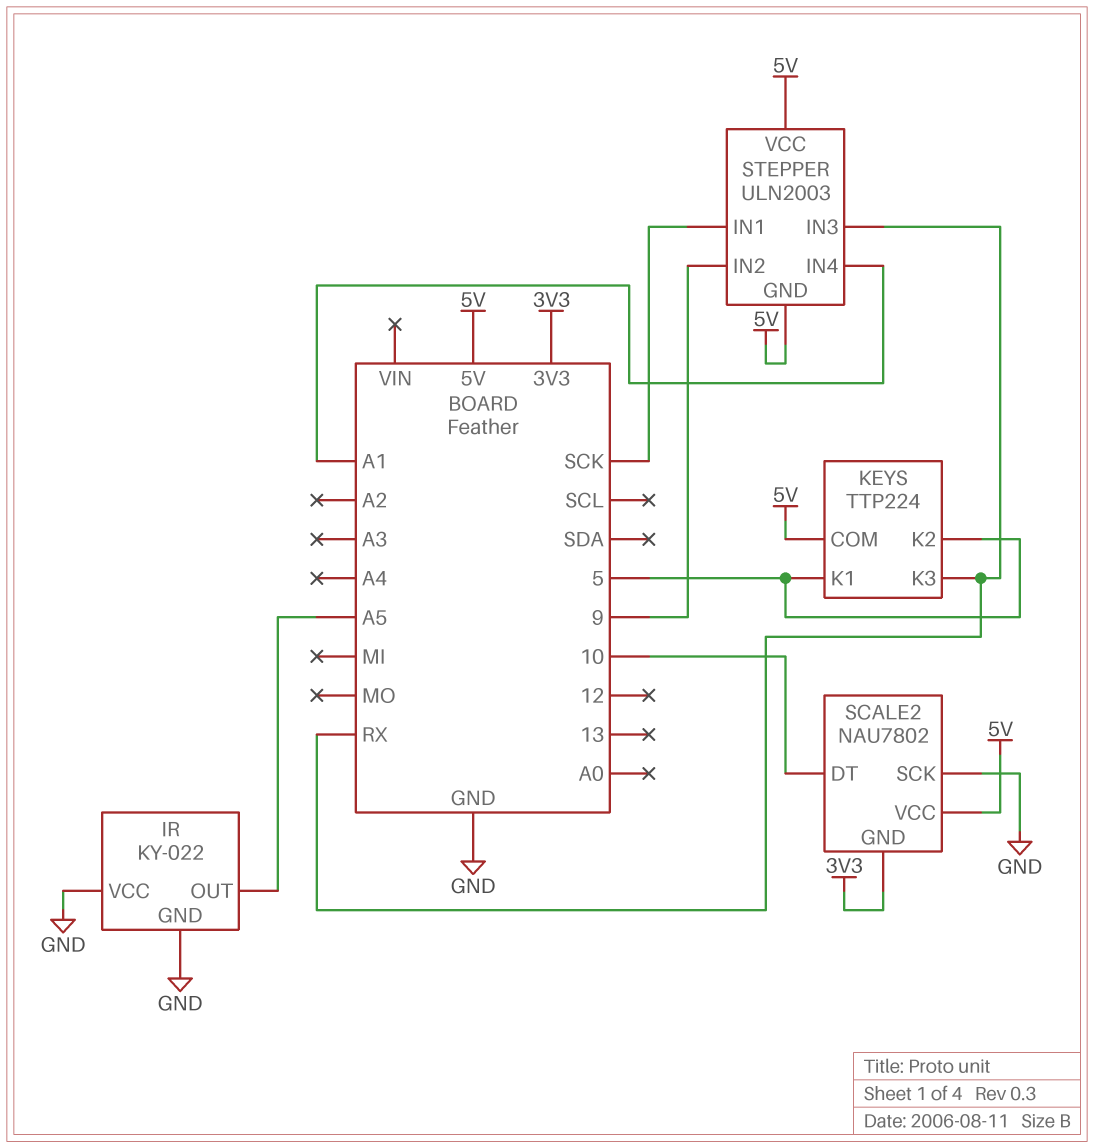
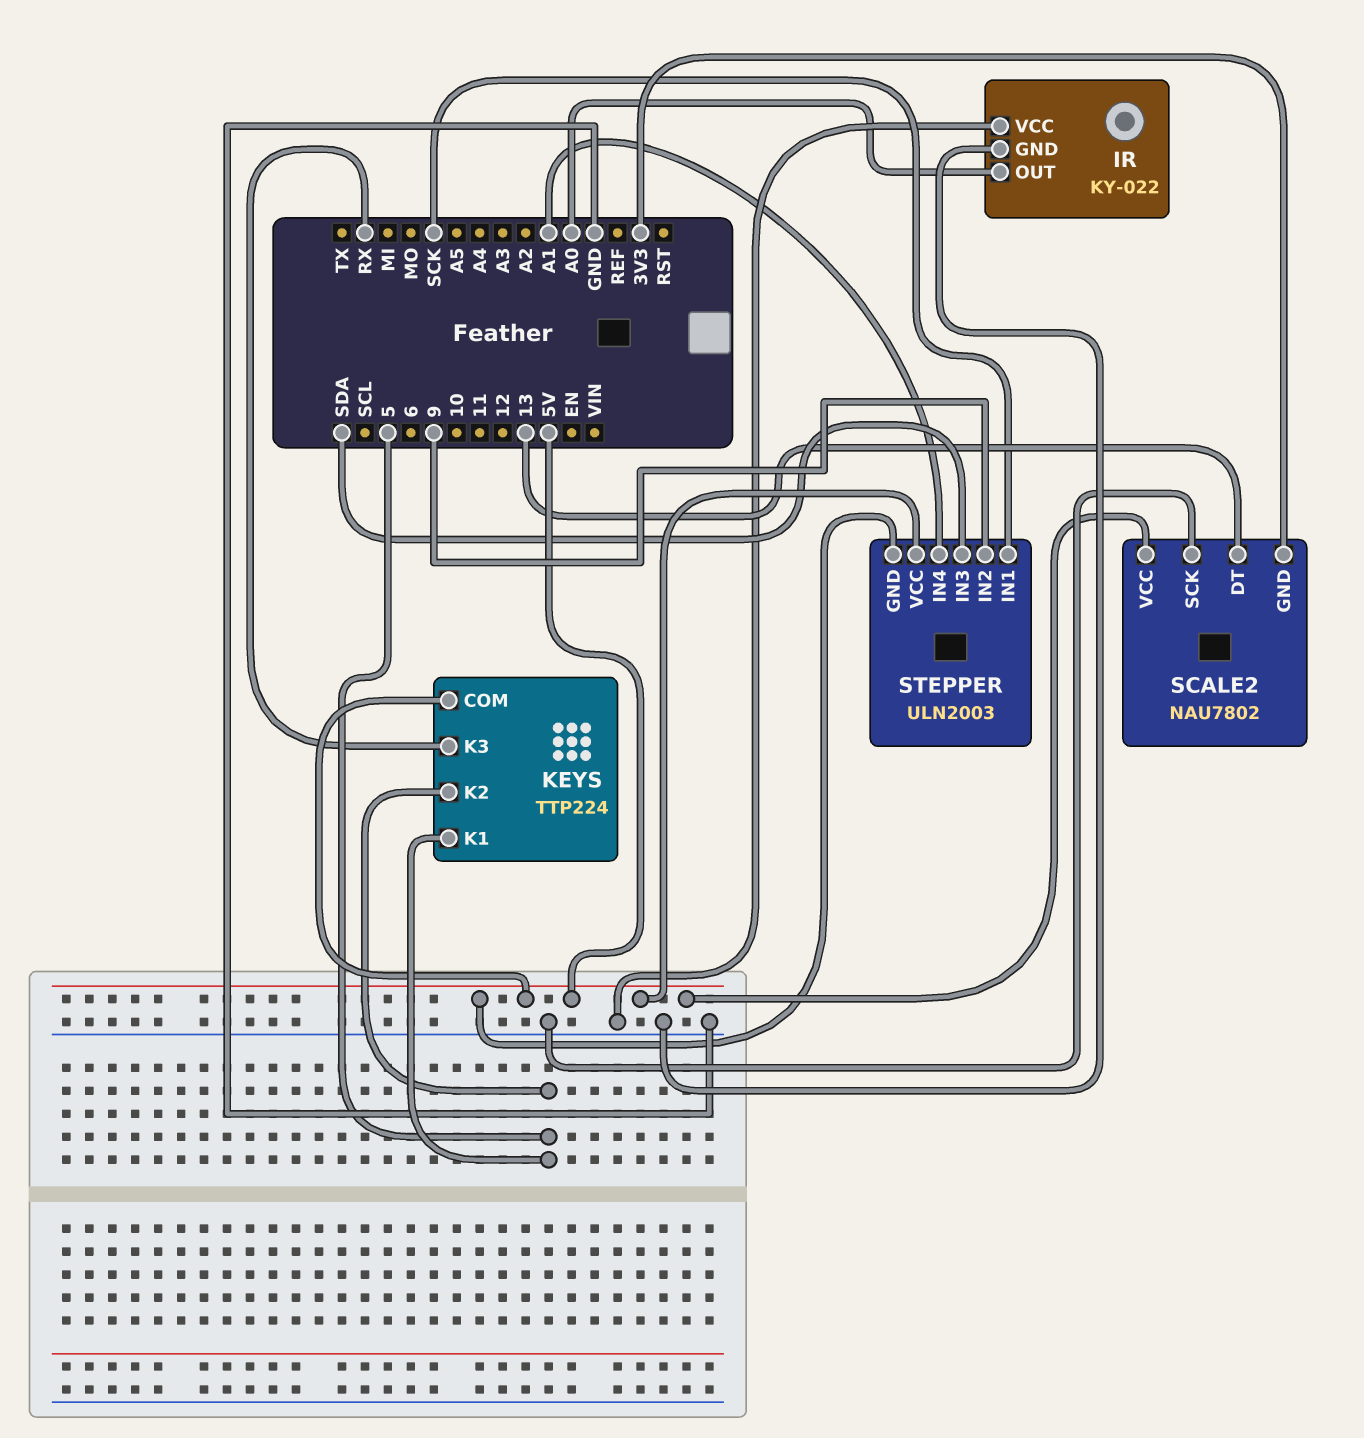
IR pin OUT: A5 -> A0
SCALE2 pin DT: 10 -> 13
STEPPER pin IN3: RX -> SDA

